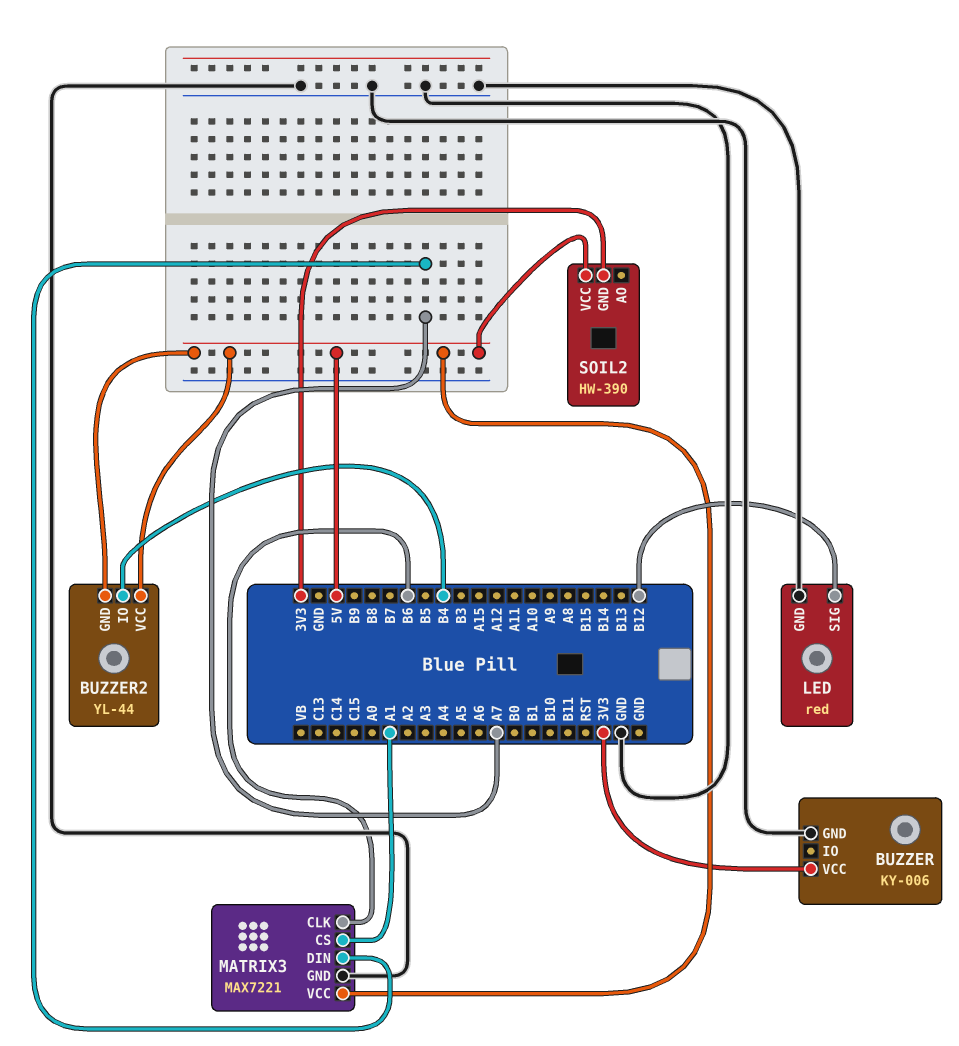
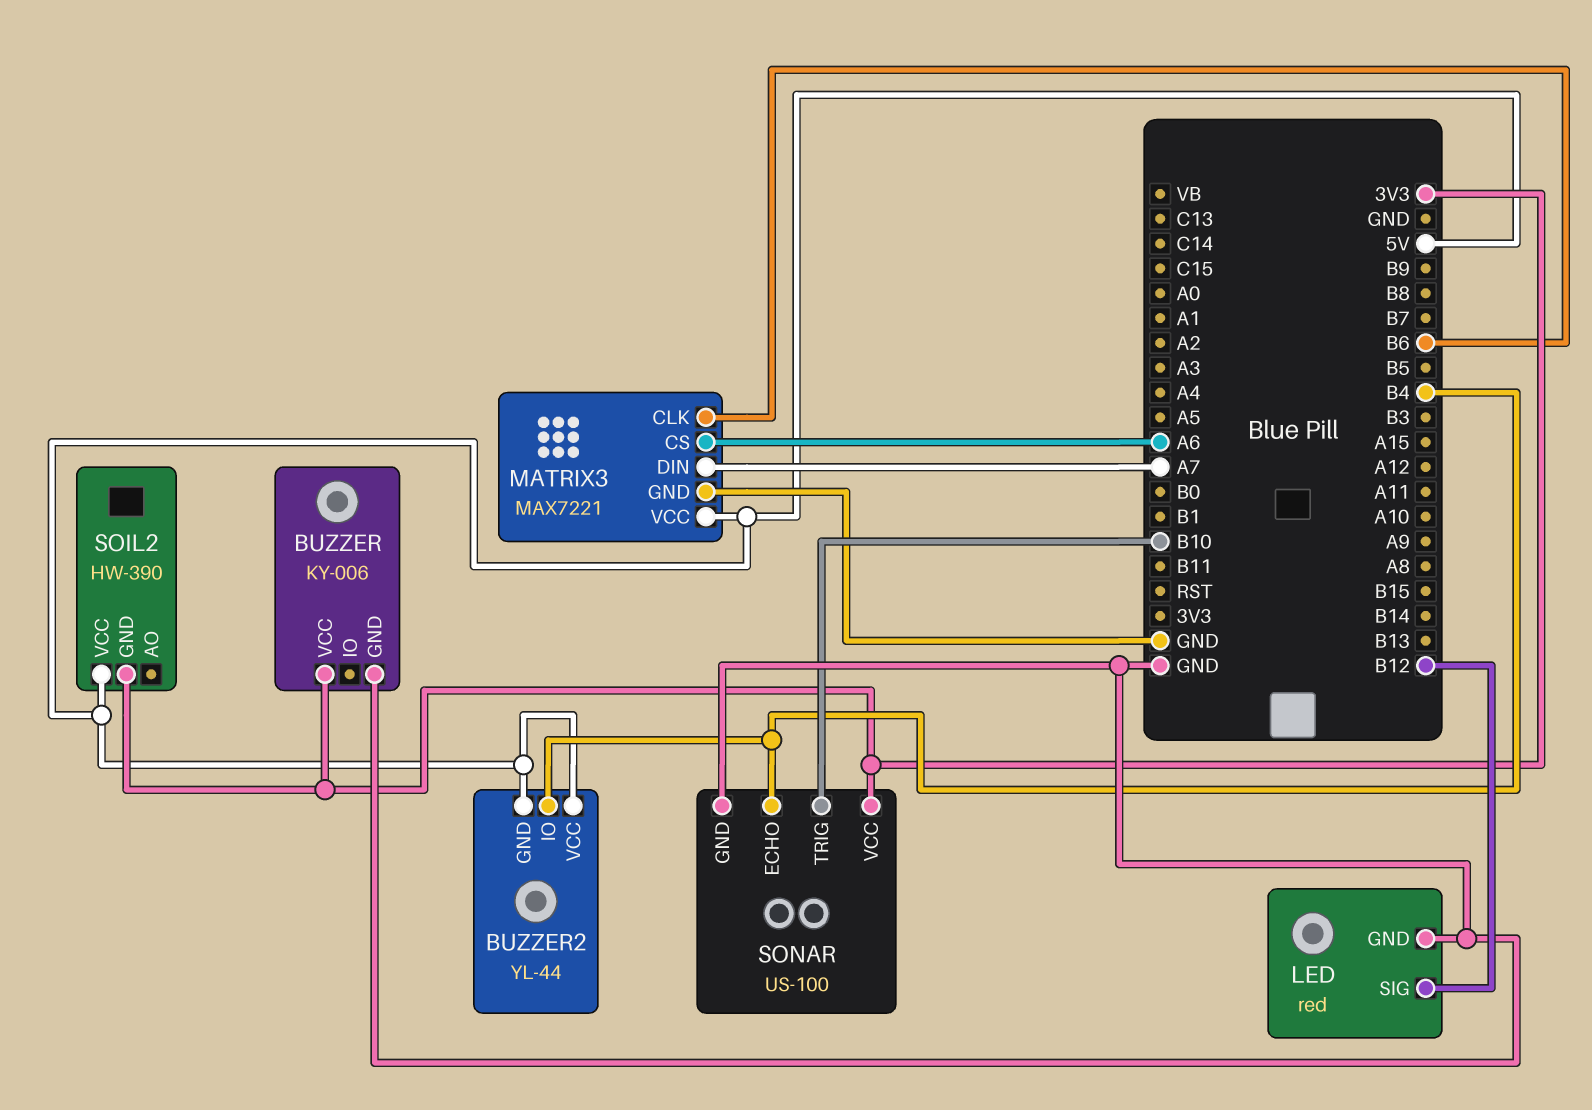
MATRIX3 pin CS: A1 -> A6
SONAR: none -> US-100
SONAR pin ECHO: none -> B4
SONAR pin GND: none -> GND
SONAR pin TRIG: none -> B10
SONAR pin VCC: none -> 3V3

